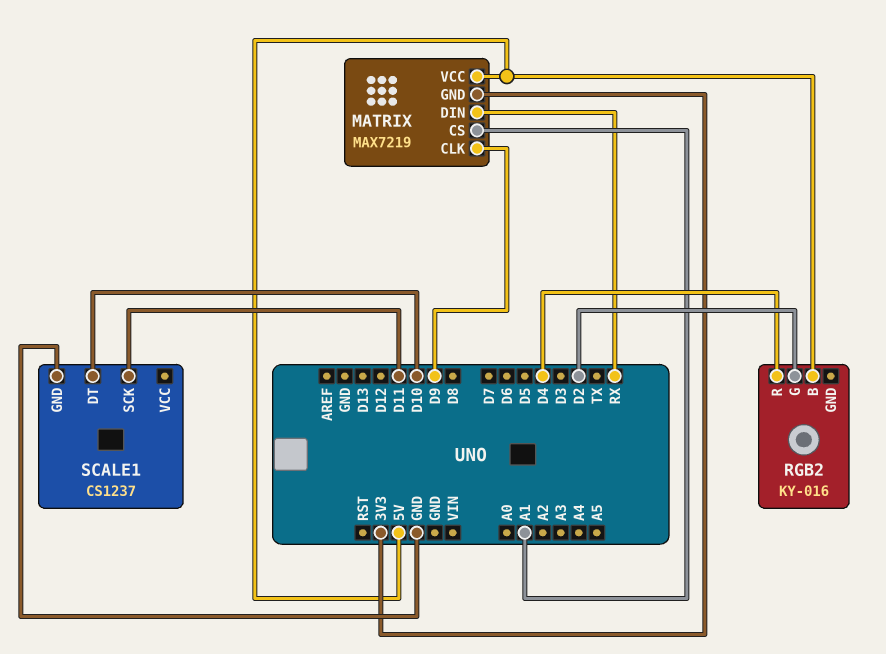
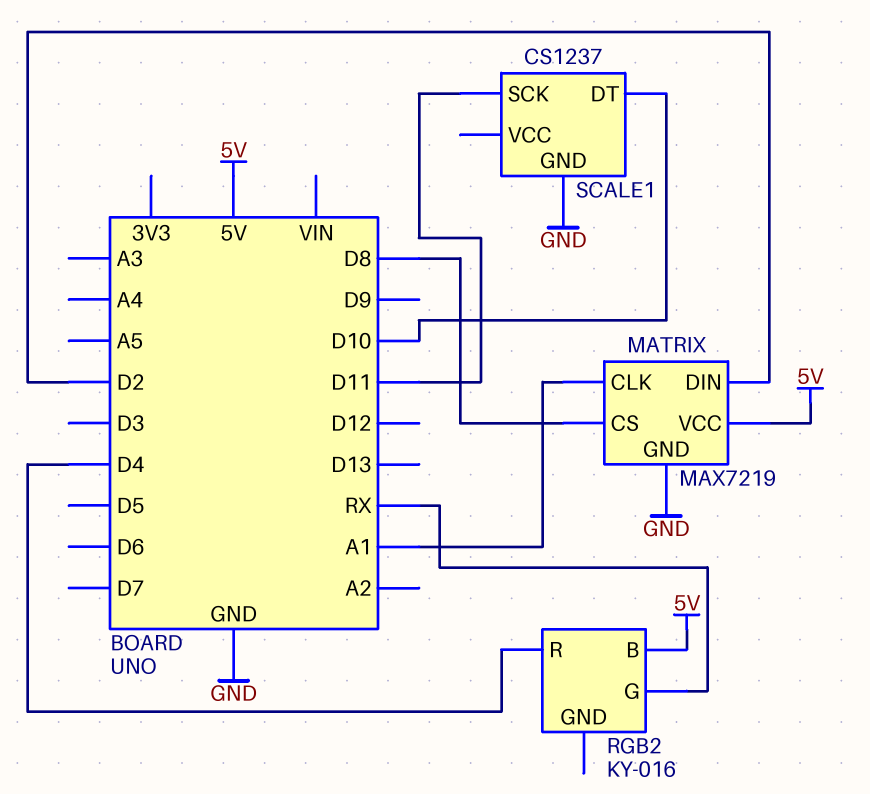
MATRIX pin CLK: D9 -> A1
MATRIX pin CS: A1 -> D8
MATRIX pin DIN: RX -> D2
MATRIX pin GND: 3V3 -> GND
RGB2 pin G: D2 -> RX

